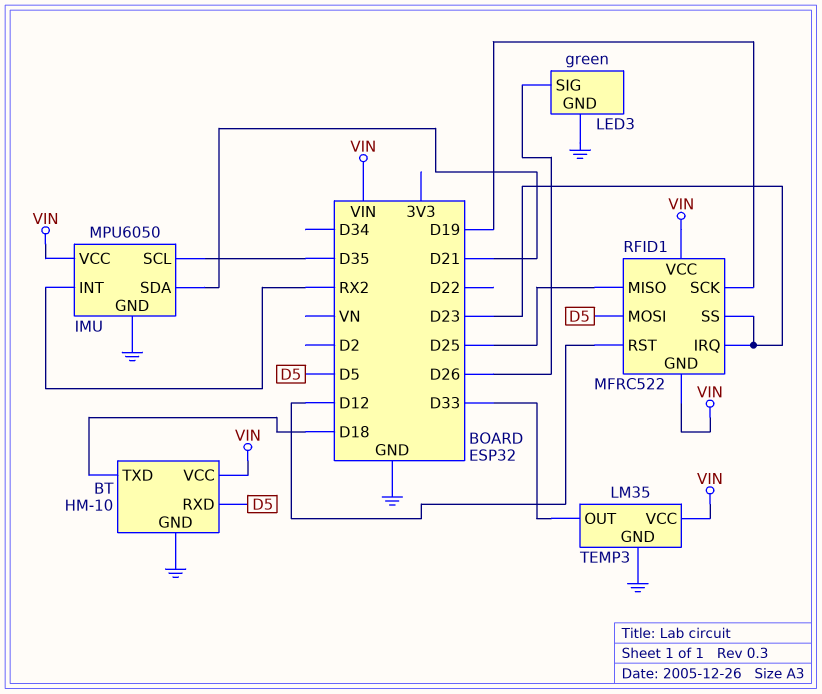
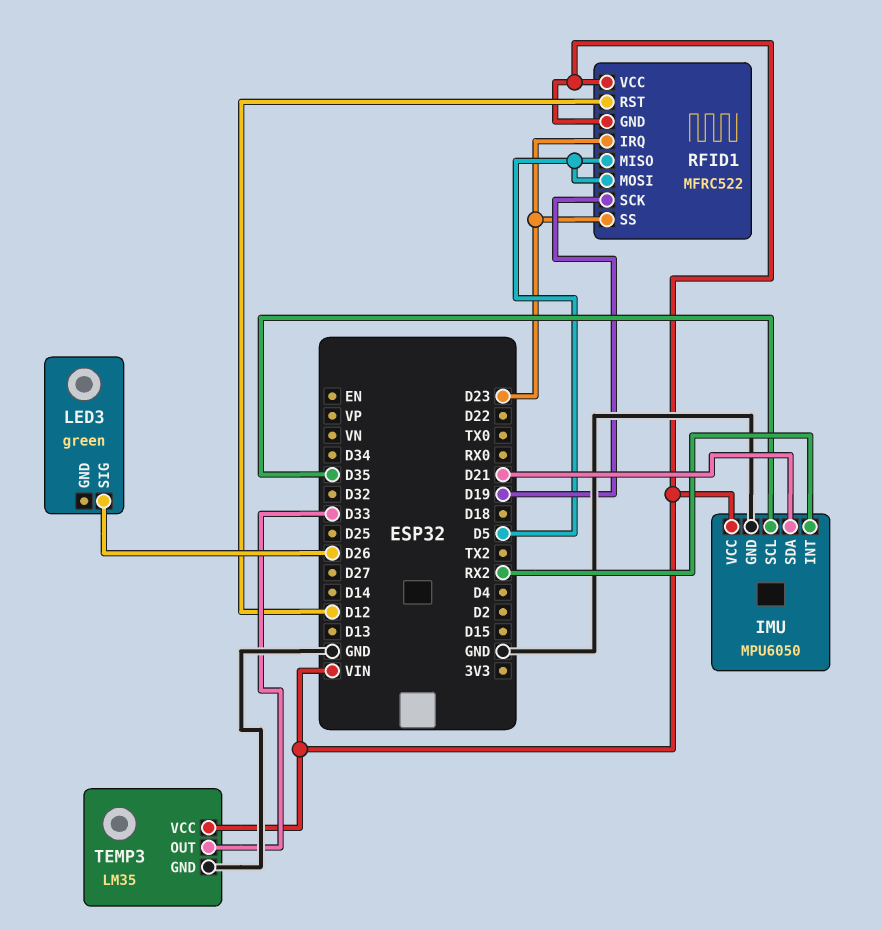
BT: HM-10 -> none
BT pin GND: GND -> none
BT pin RXD: D5 -> none
BT pin TXD: D18 -> none
BT pin VCC: VIN -> none
LED3 pin GND: GND -> none
RFID1 pin MISO: D25 -> D5

